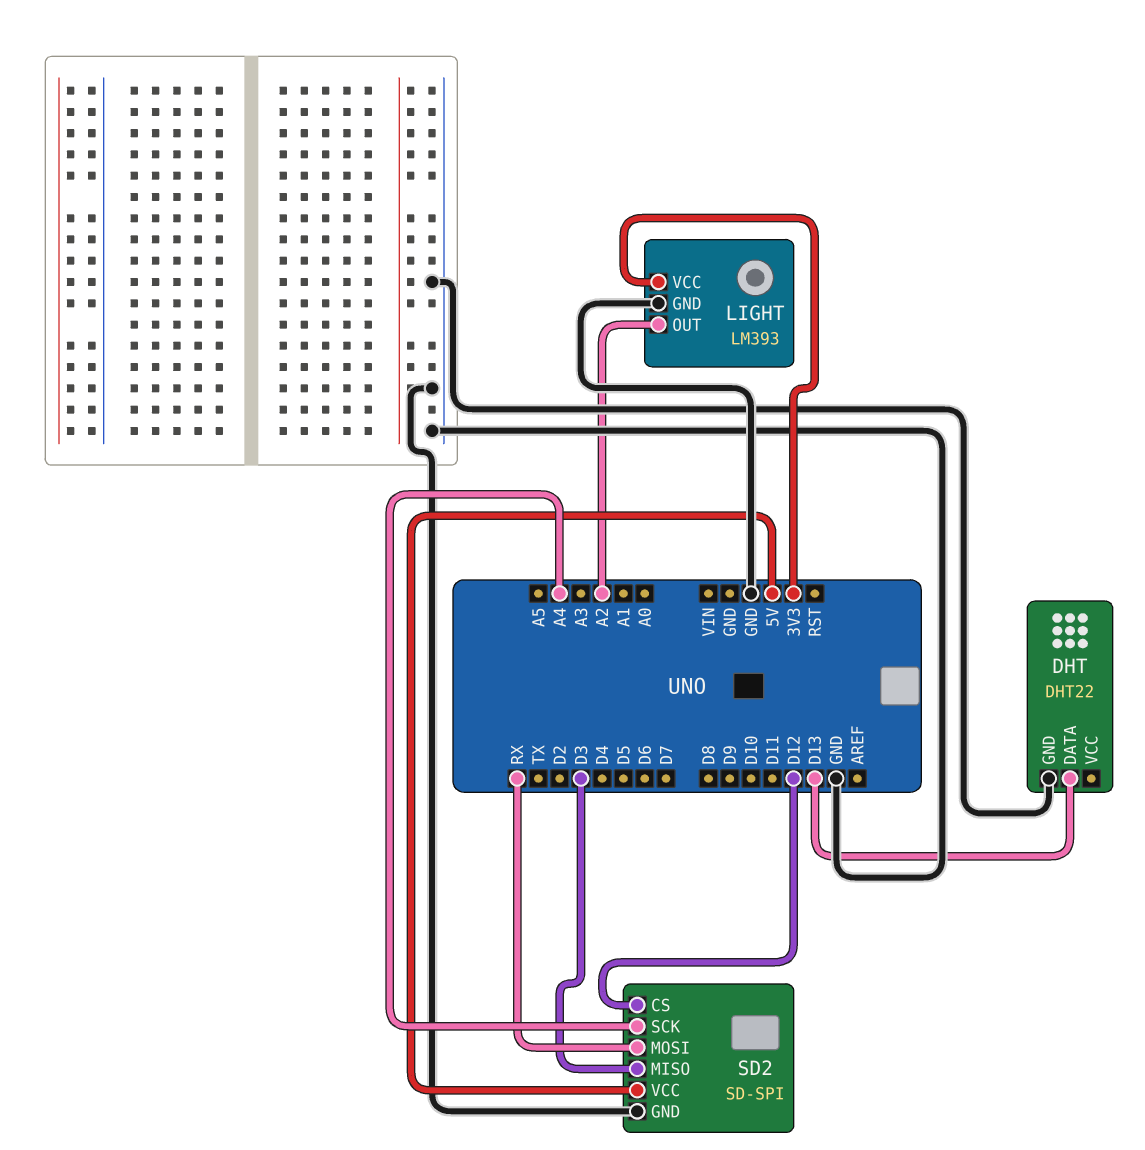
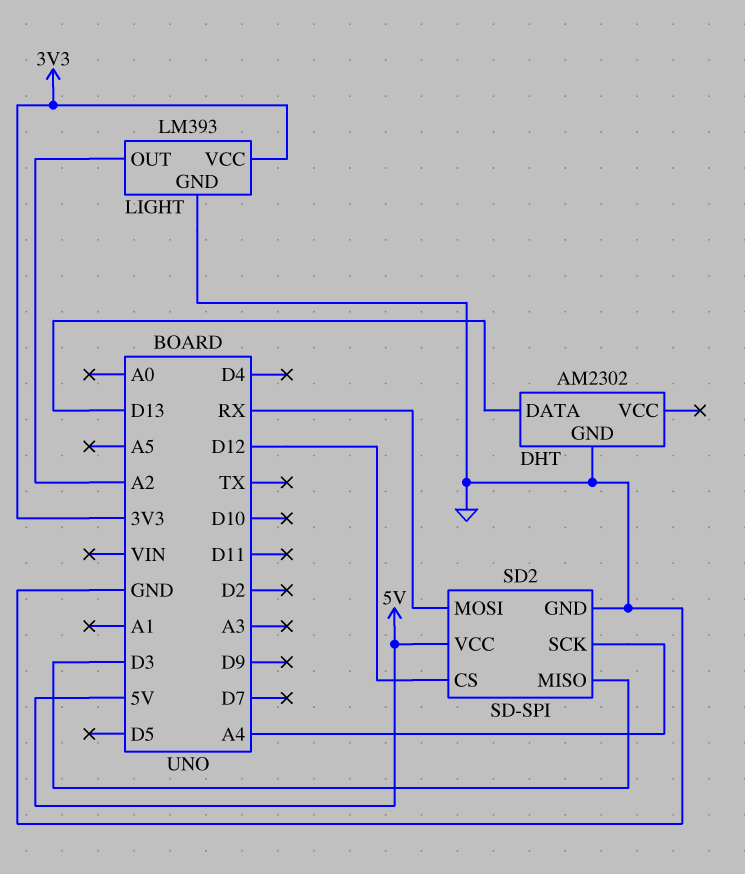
DHT: DHT22 -> AM2302

